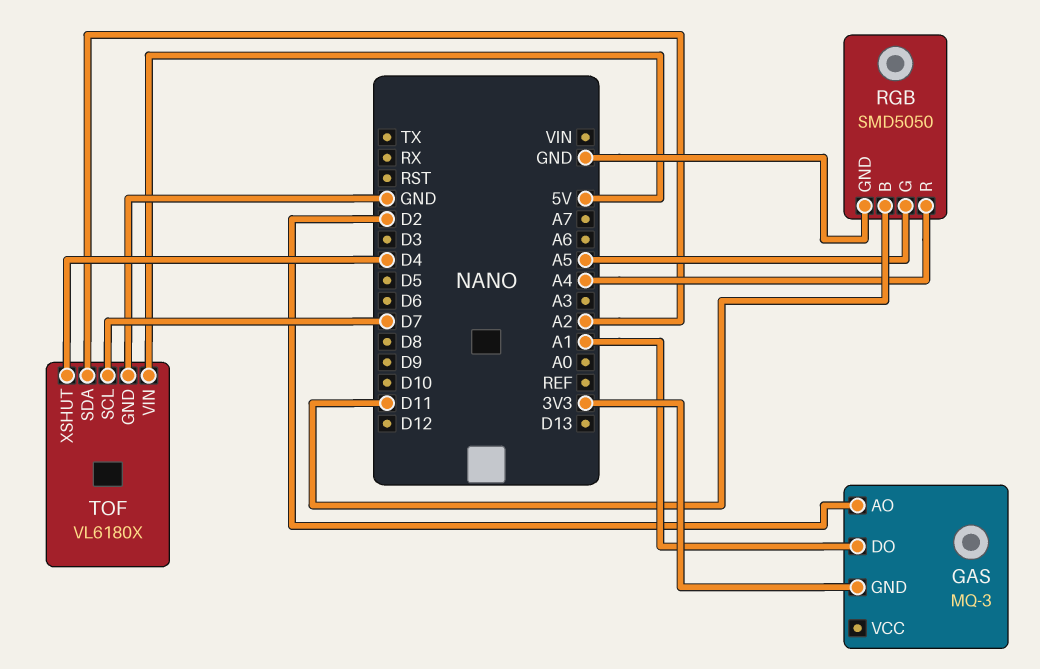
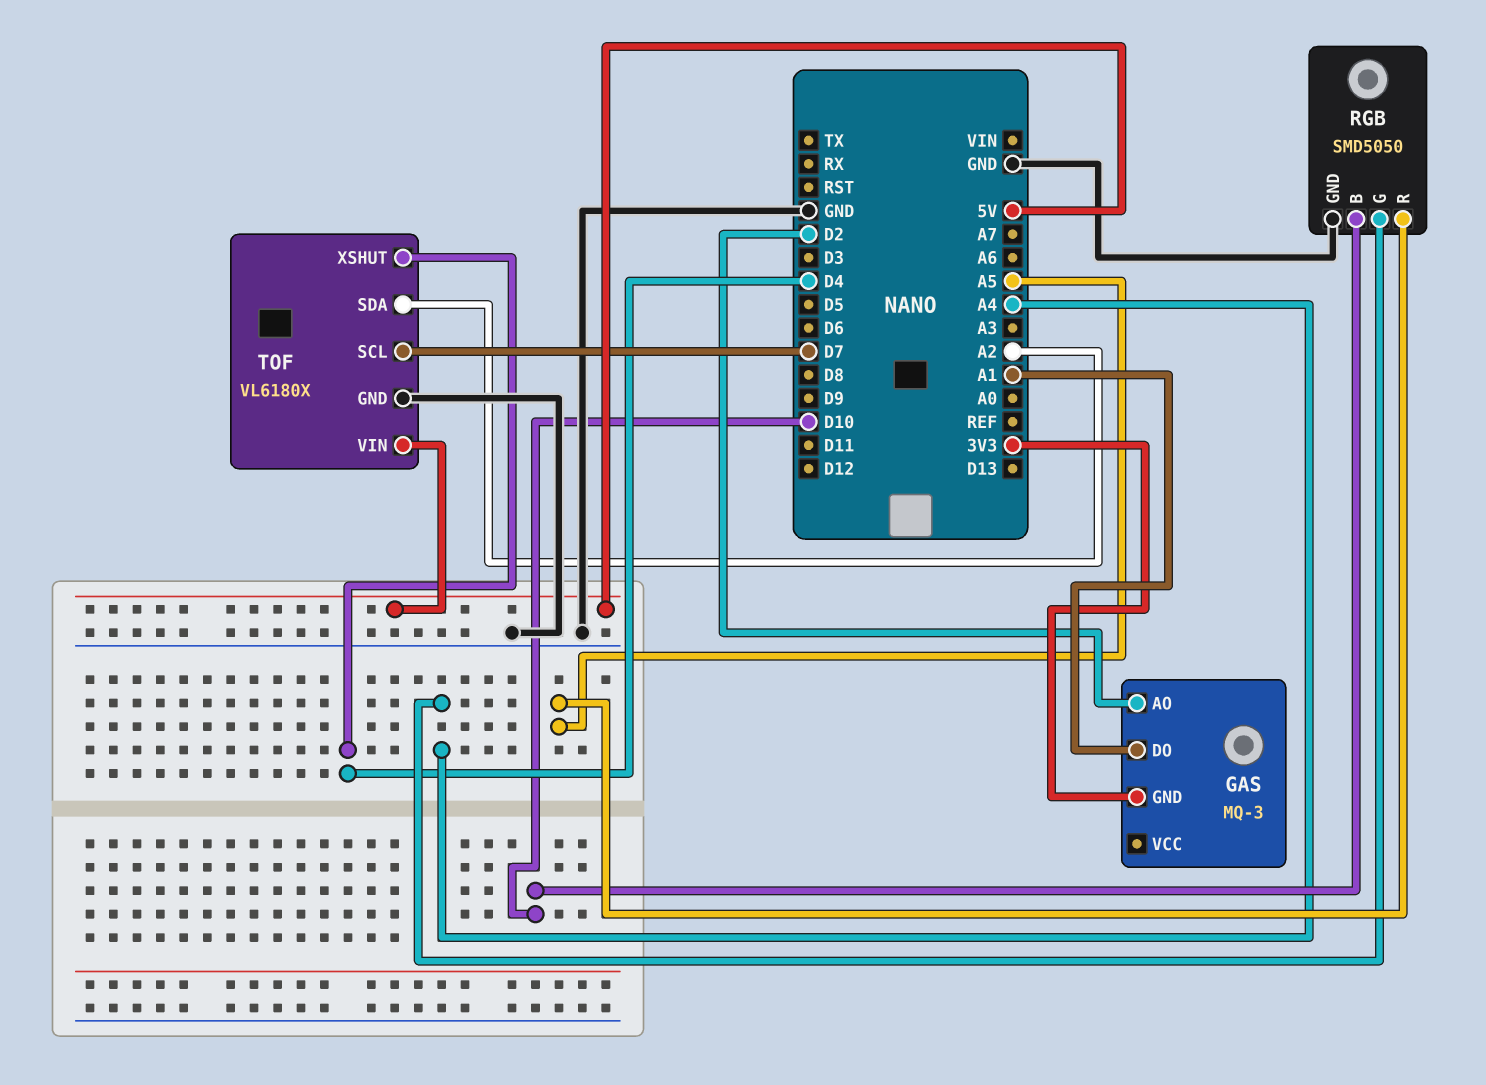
RGB pin B: D11 -> D10
RGB pin G: A5 -> A4
RGB pin R: A4 -> A5

